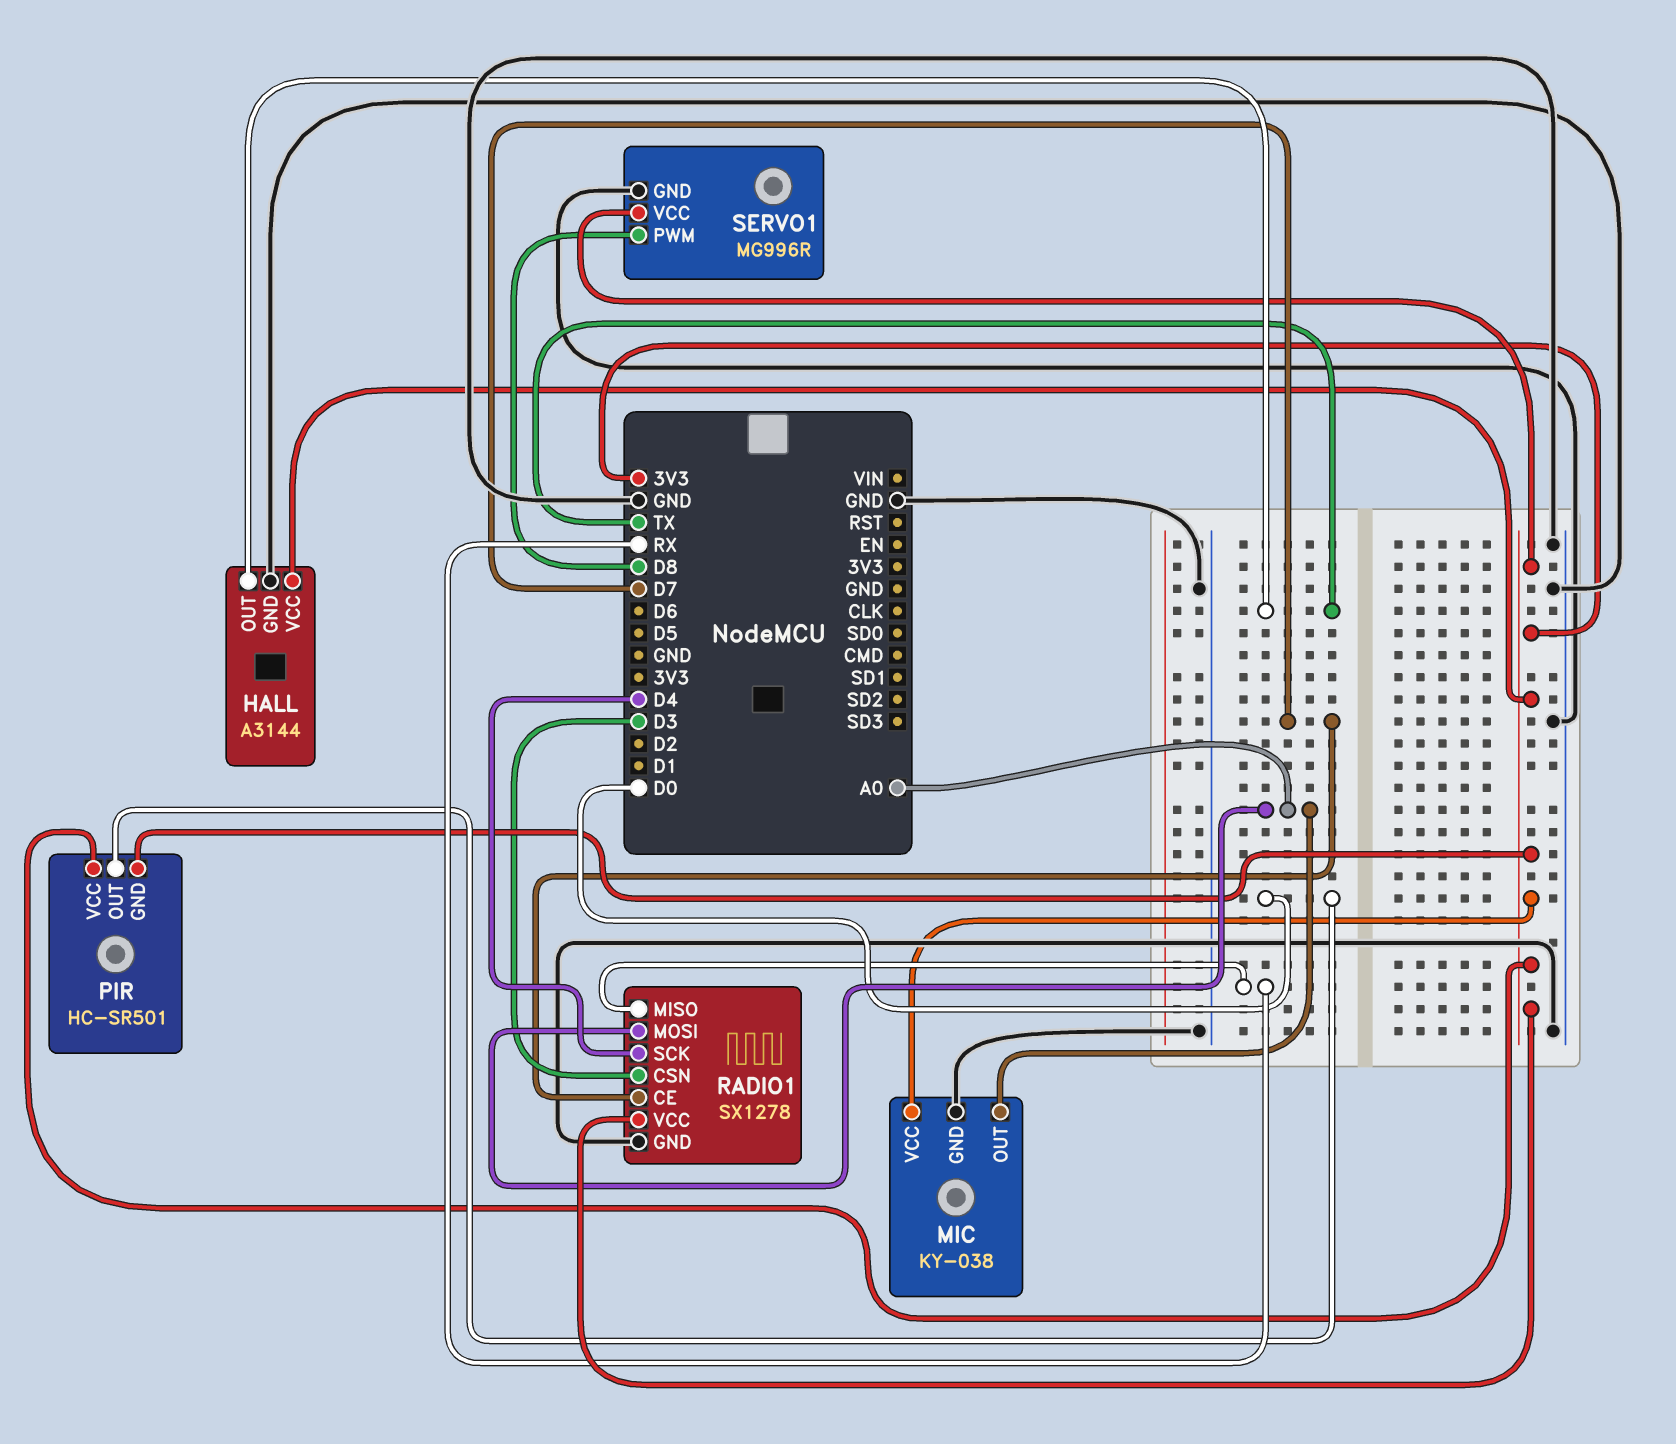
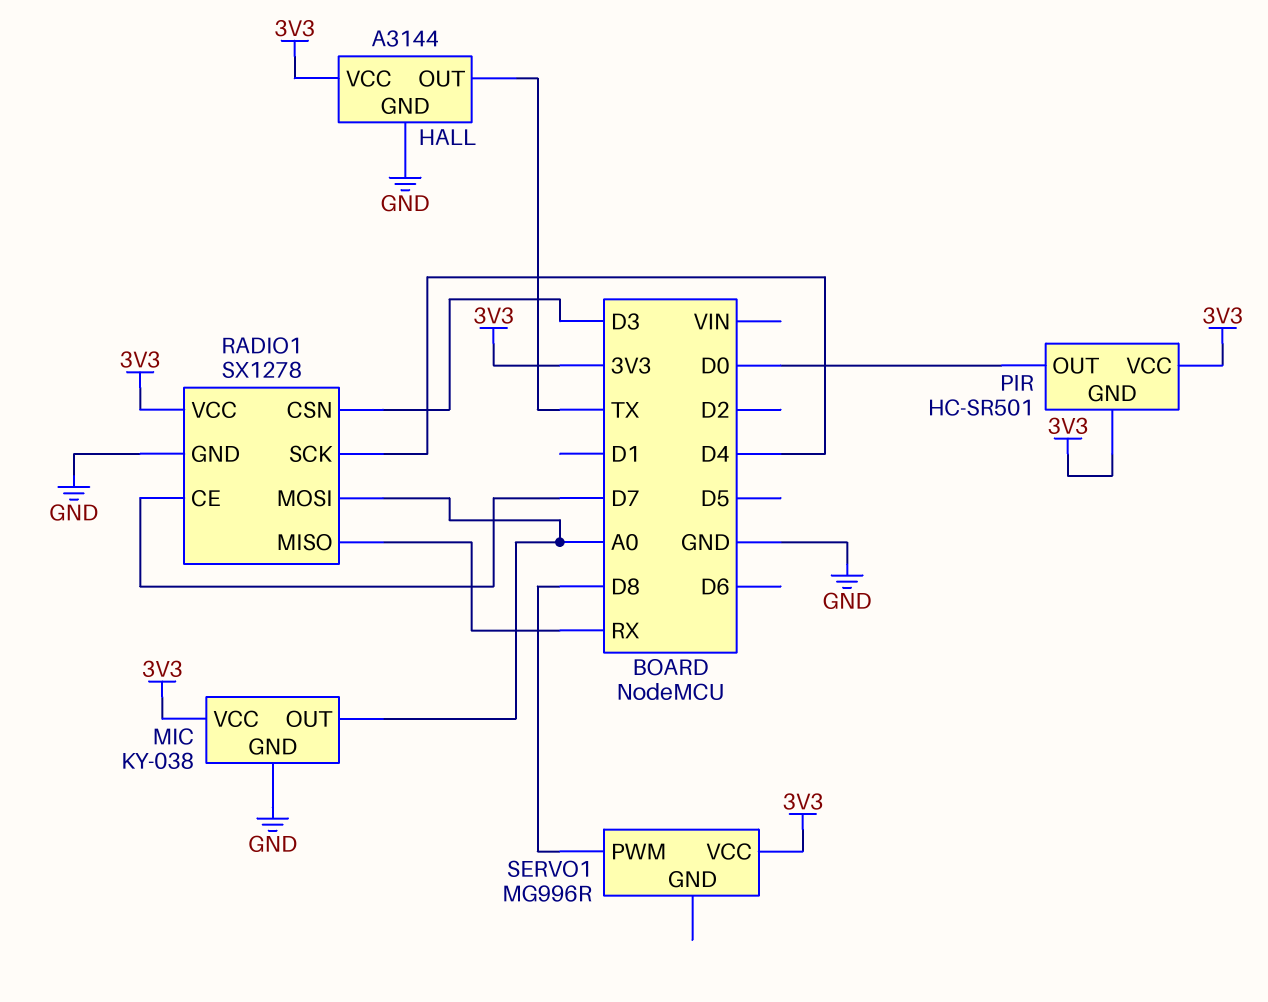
SERVO1 pin GND: GND -> none

